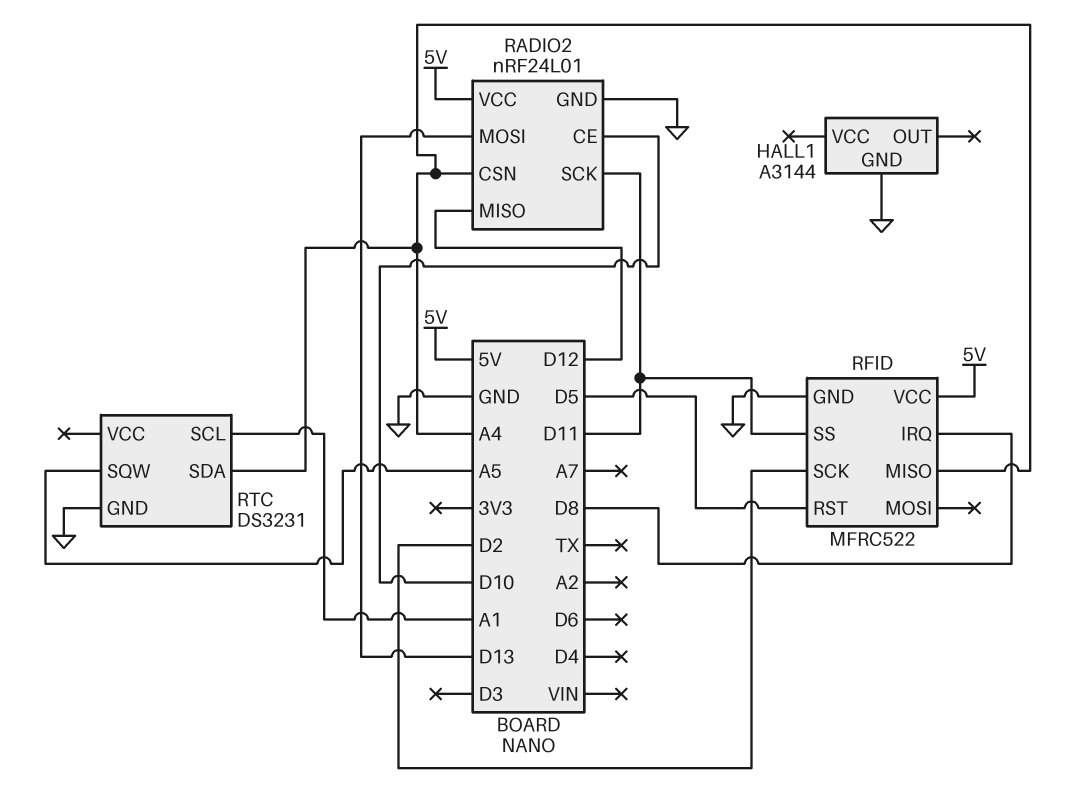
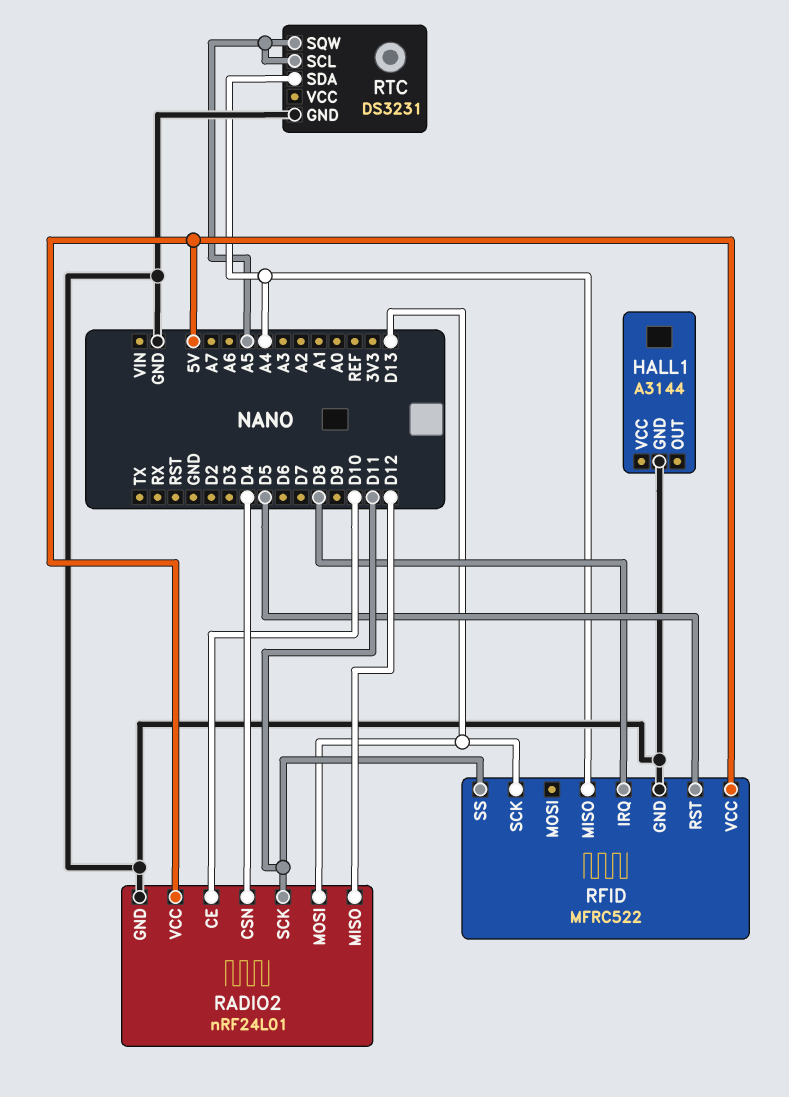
RADIO2 pin CSN: A4 -> D4
RFID pin SCK: D2 -> D13
RTC pin SCL: A1 -> A5

